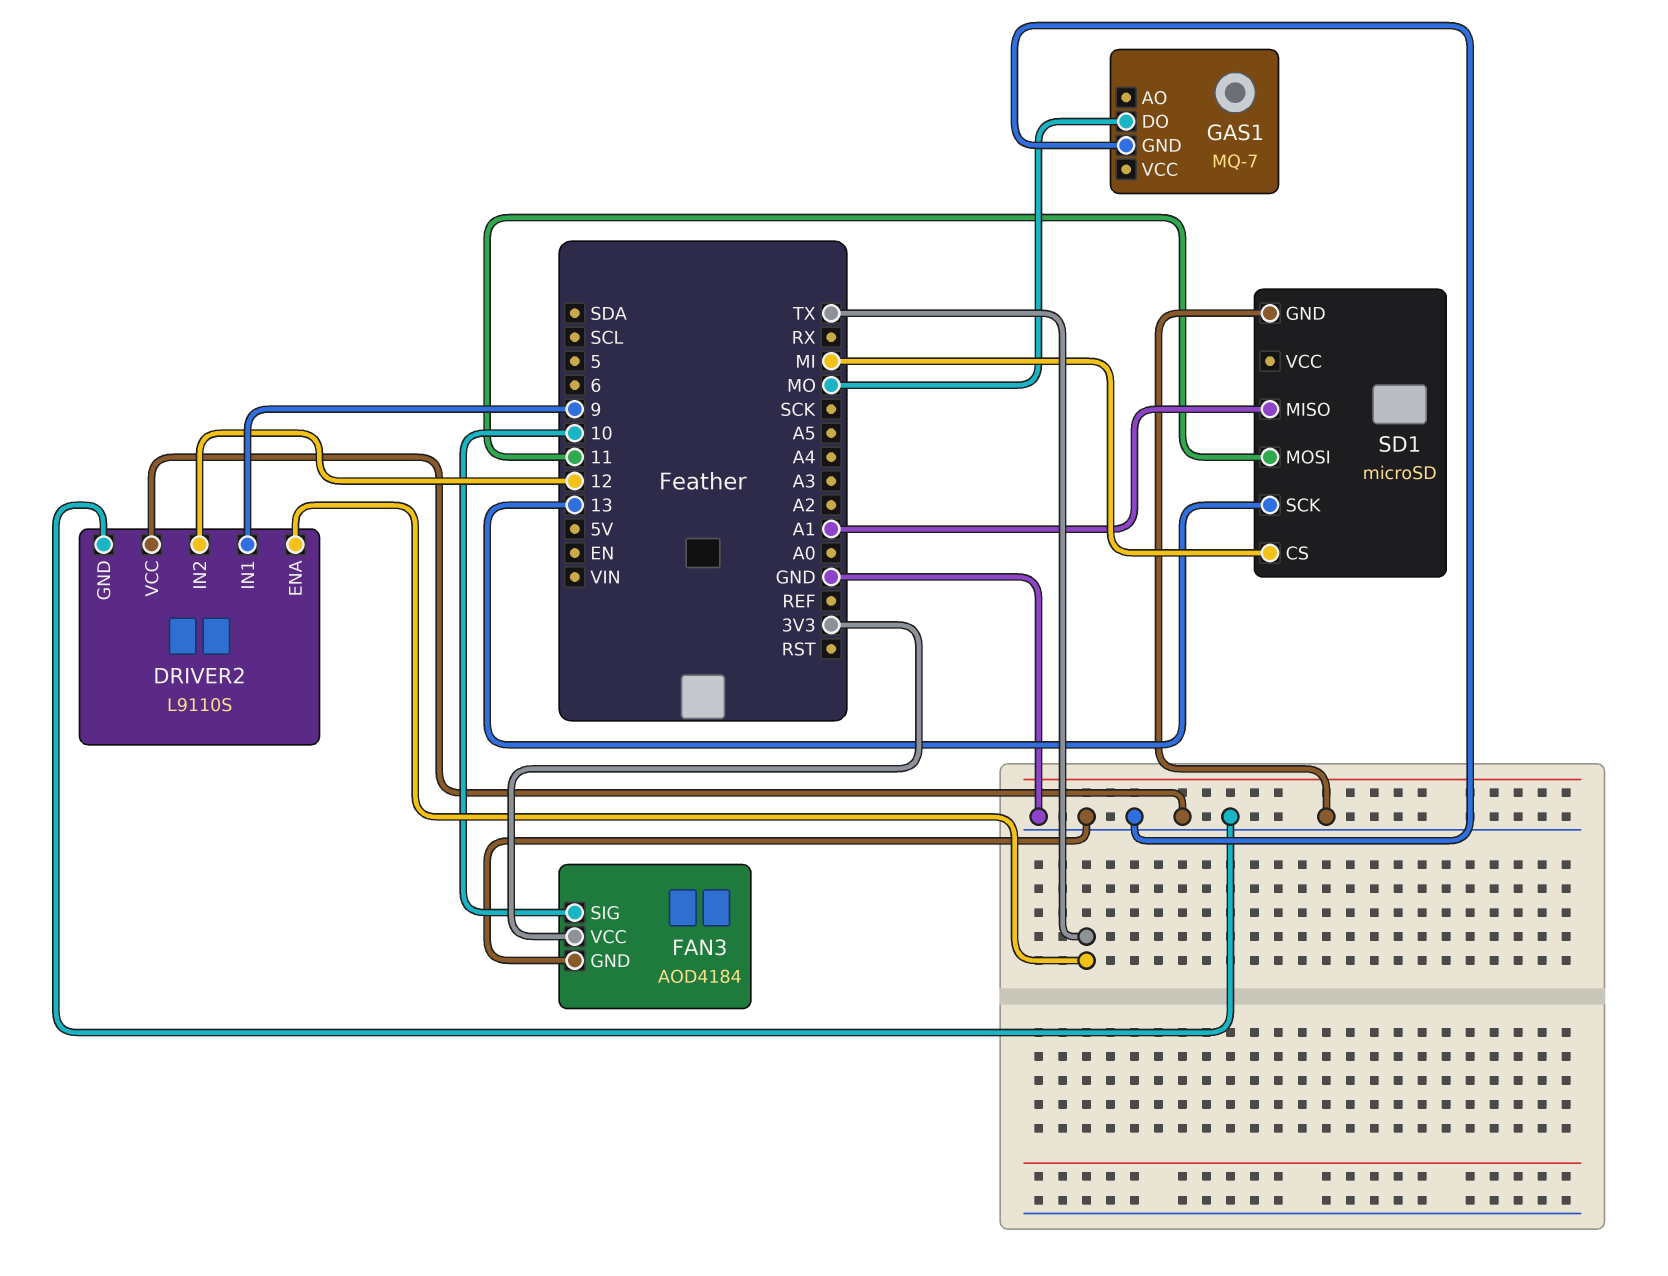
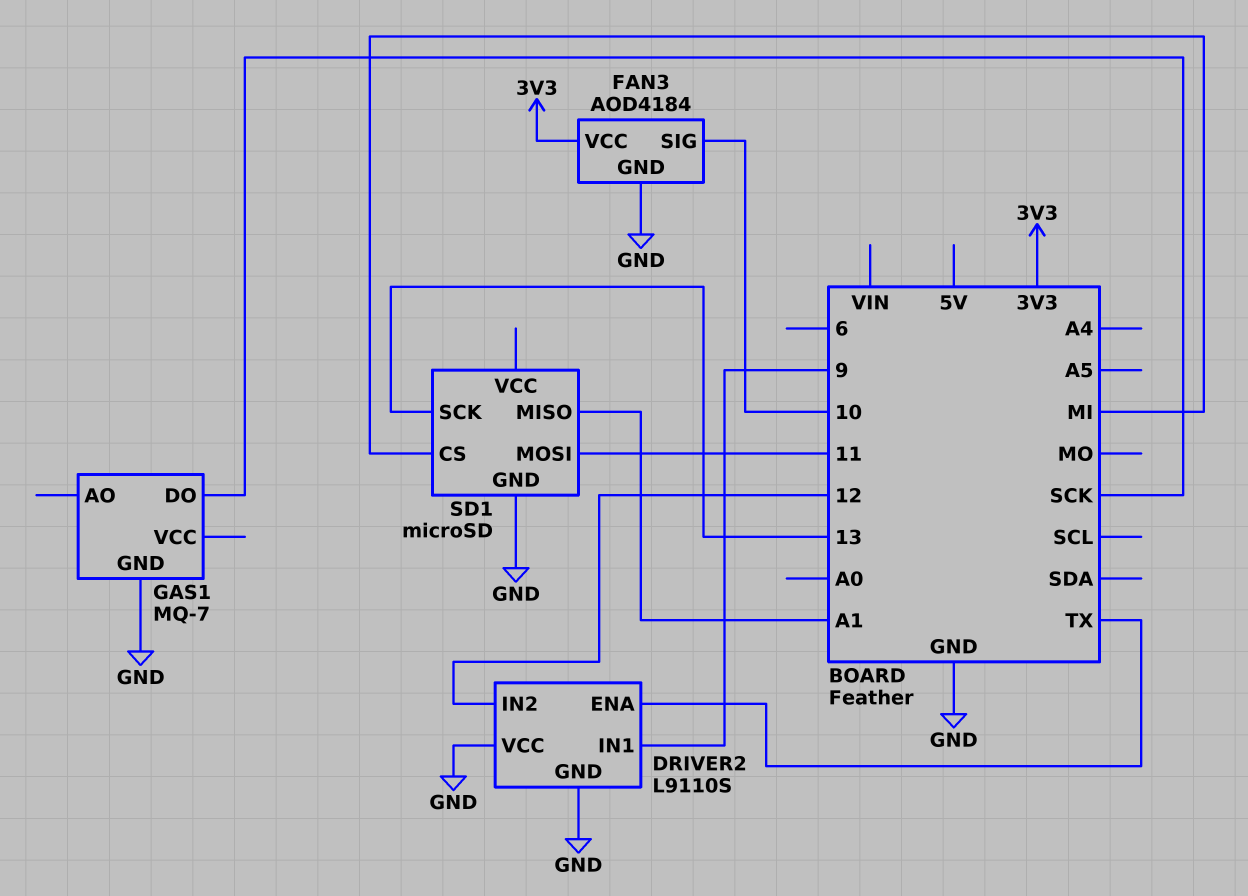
GAS1 pin DO: MO -> SCK

